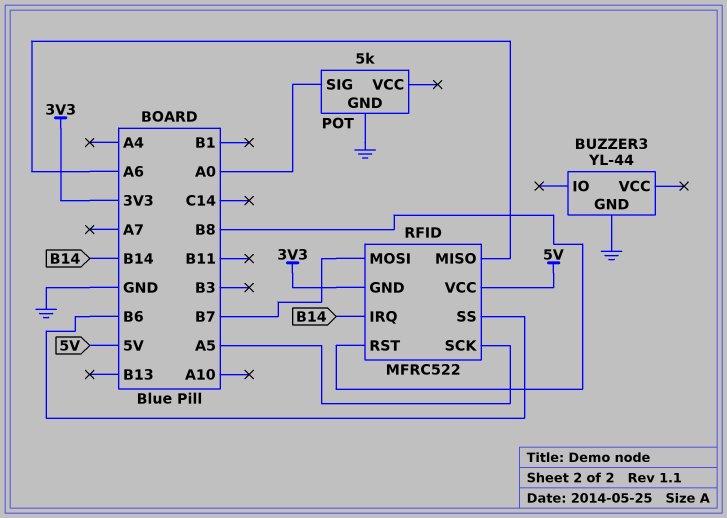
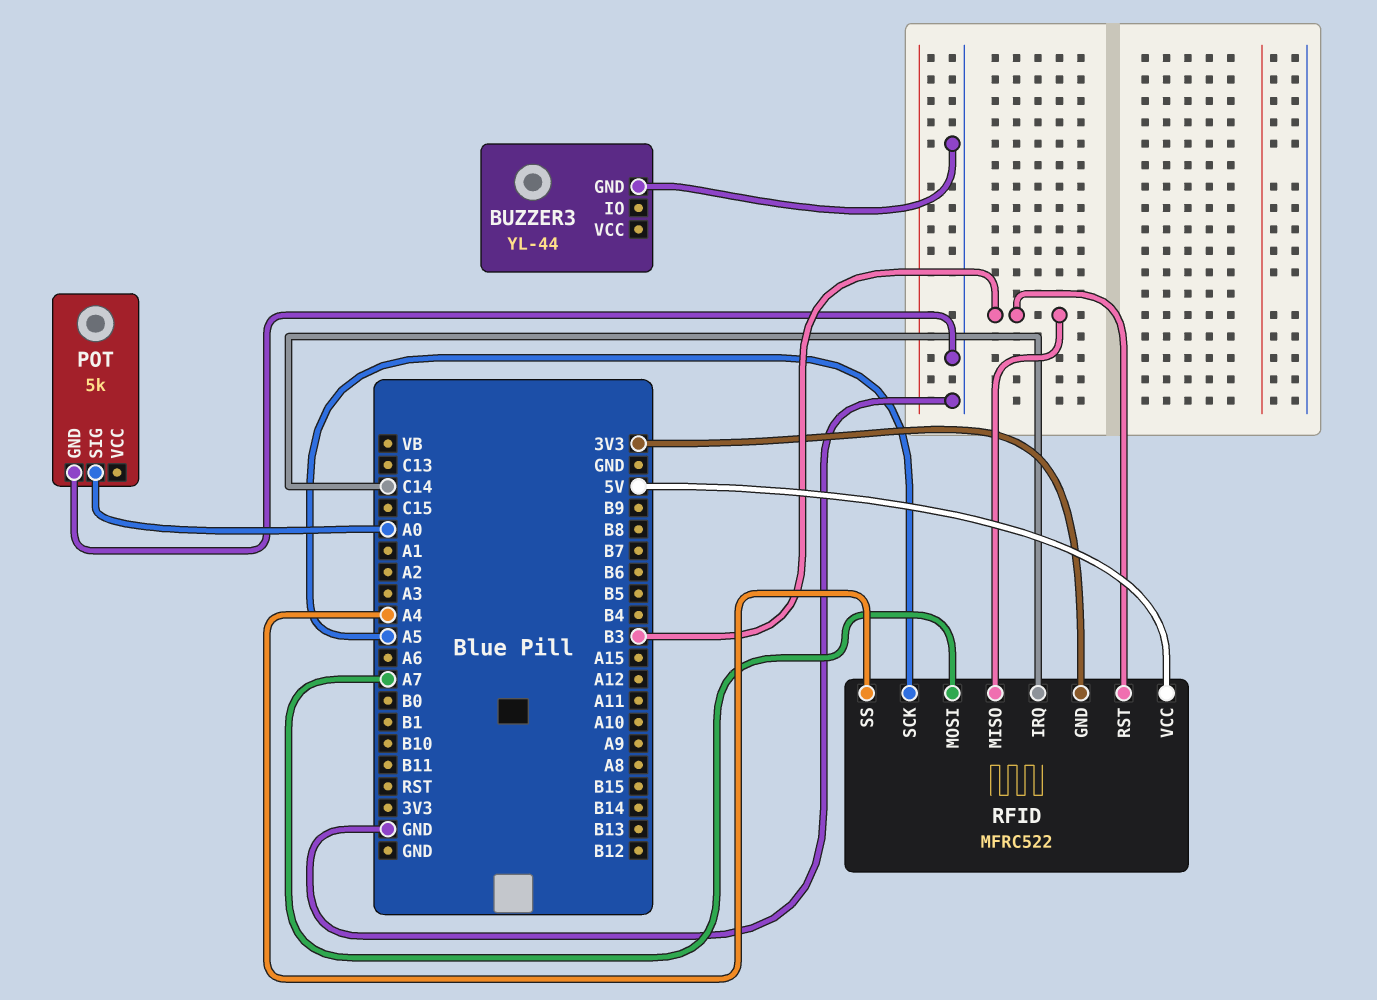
RFID pin IRQ: B14 -> C14
RFID pin MISO: A6 -> B3
RFID pin MOSI: B7 -> A7
RFID pin RST: B8 -> B3
RFID pin SS: B6 -> A4

